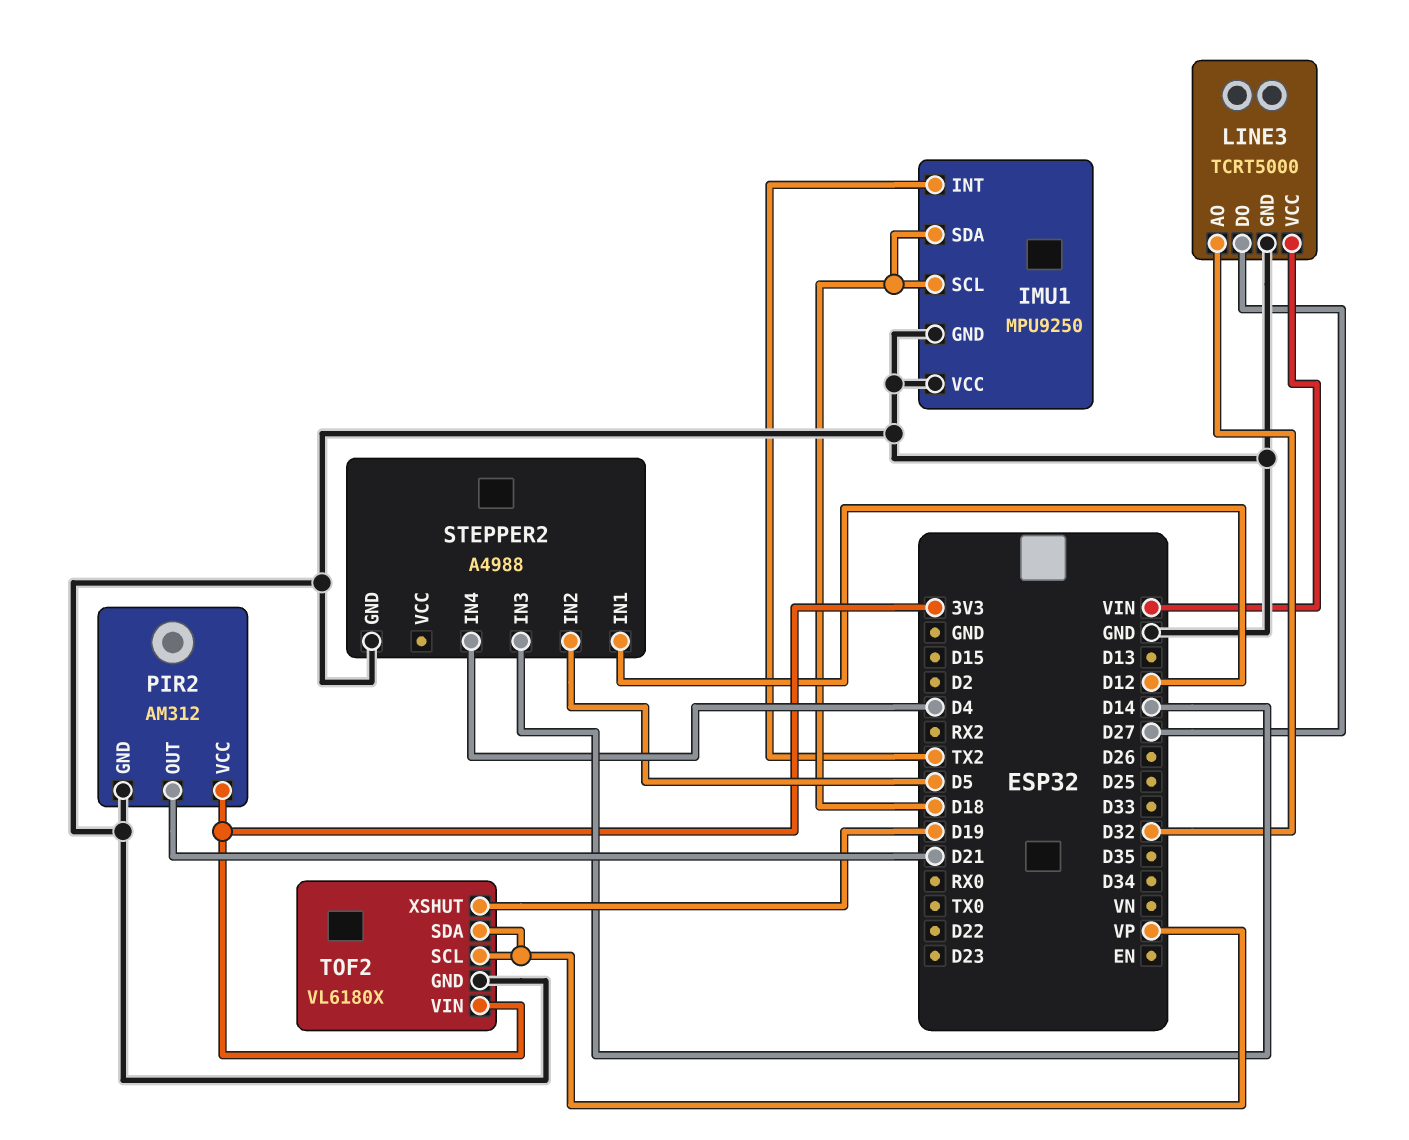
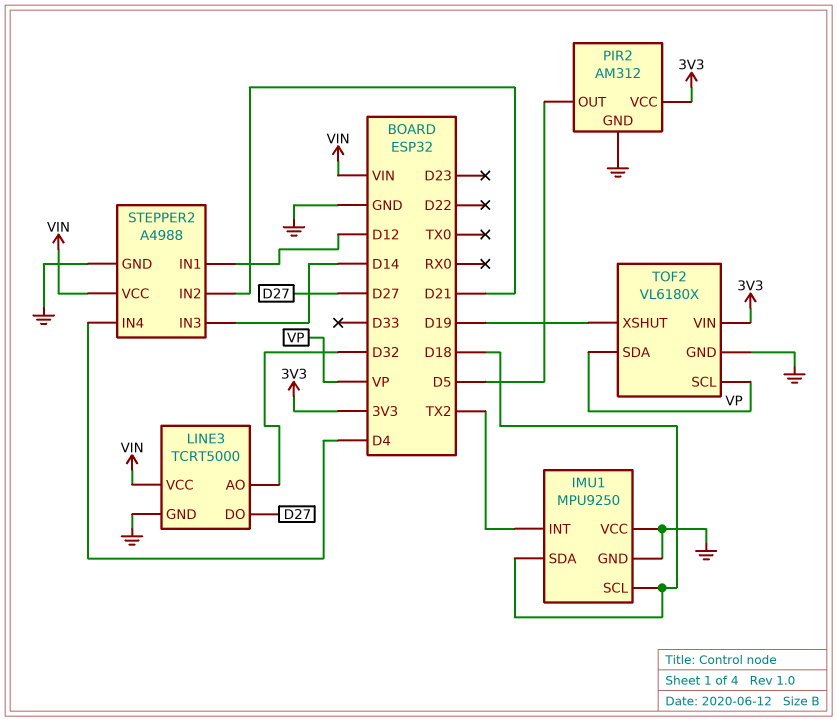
PIR2 pin OUT: D21 -> D5
STEPPER2 pin IN2: D5 -> D21
STEPPER2 pin VCC: none -> VIN

